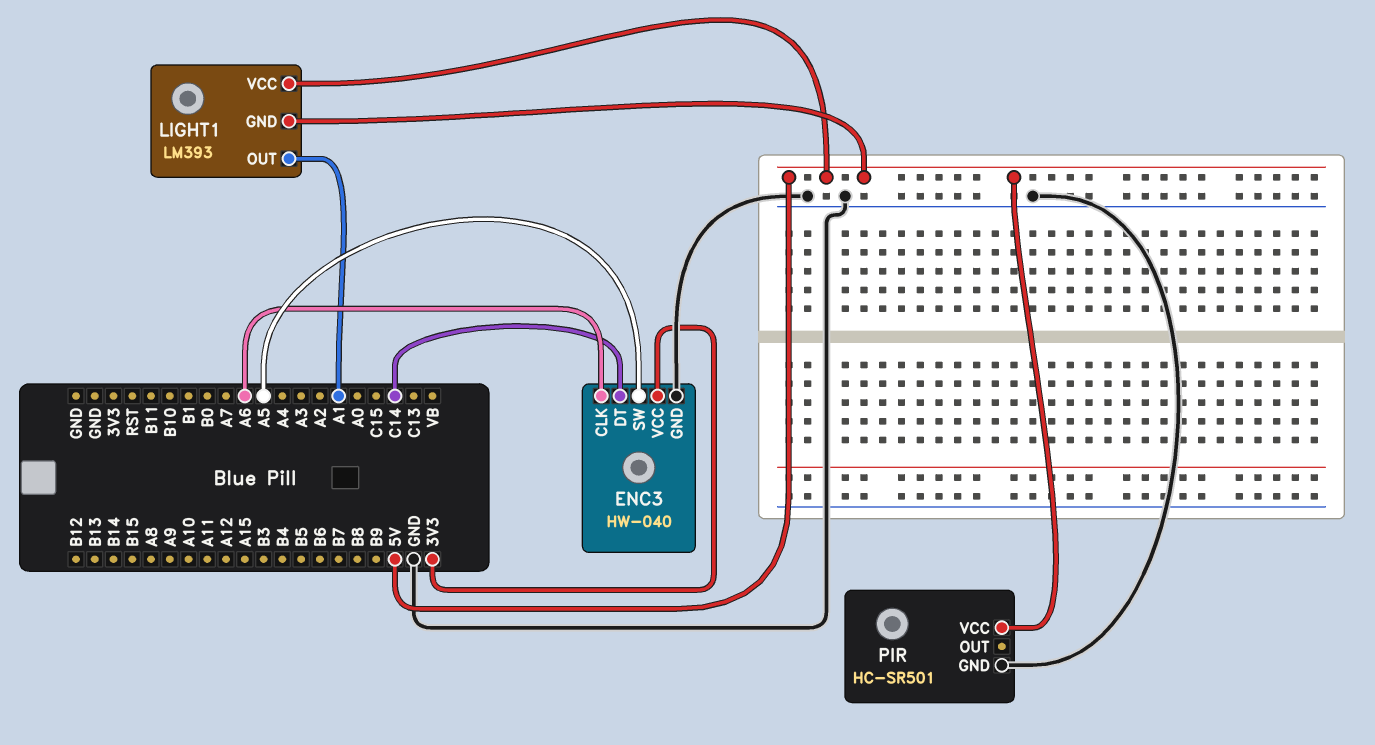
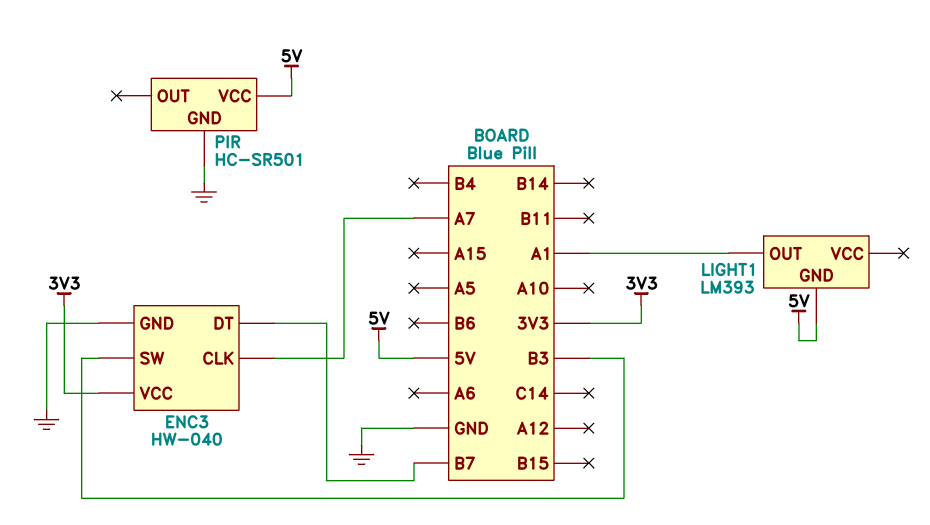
ENC3 pin CLK: A6 -> A7
ENC3 pin DT: C14 -> B7
ENC3 pin SW: A5 -> B3
LIGHT1 pin VCC: 5V -> none

